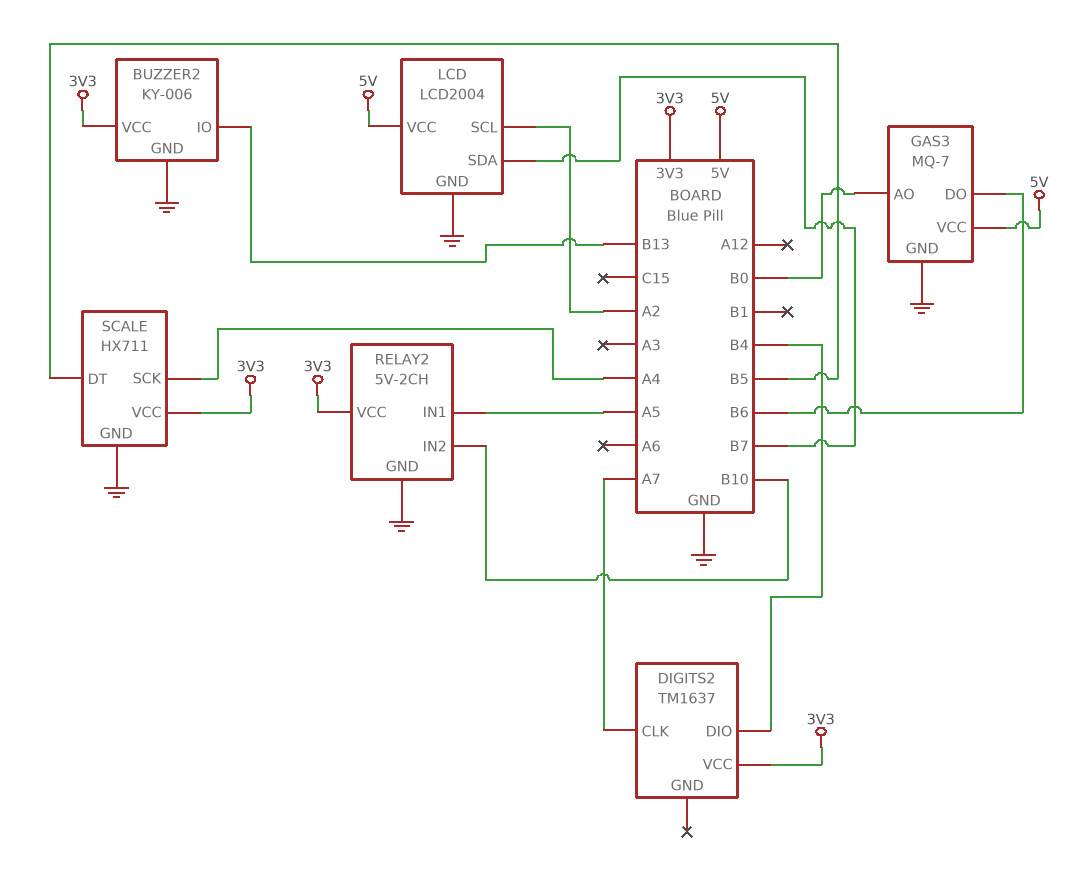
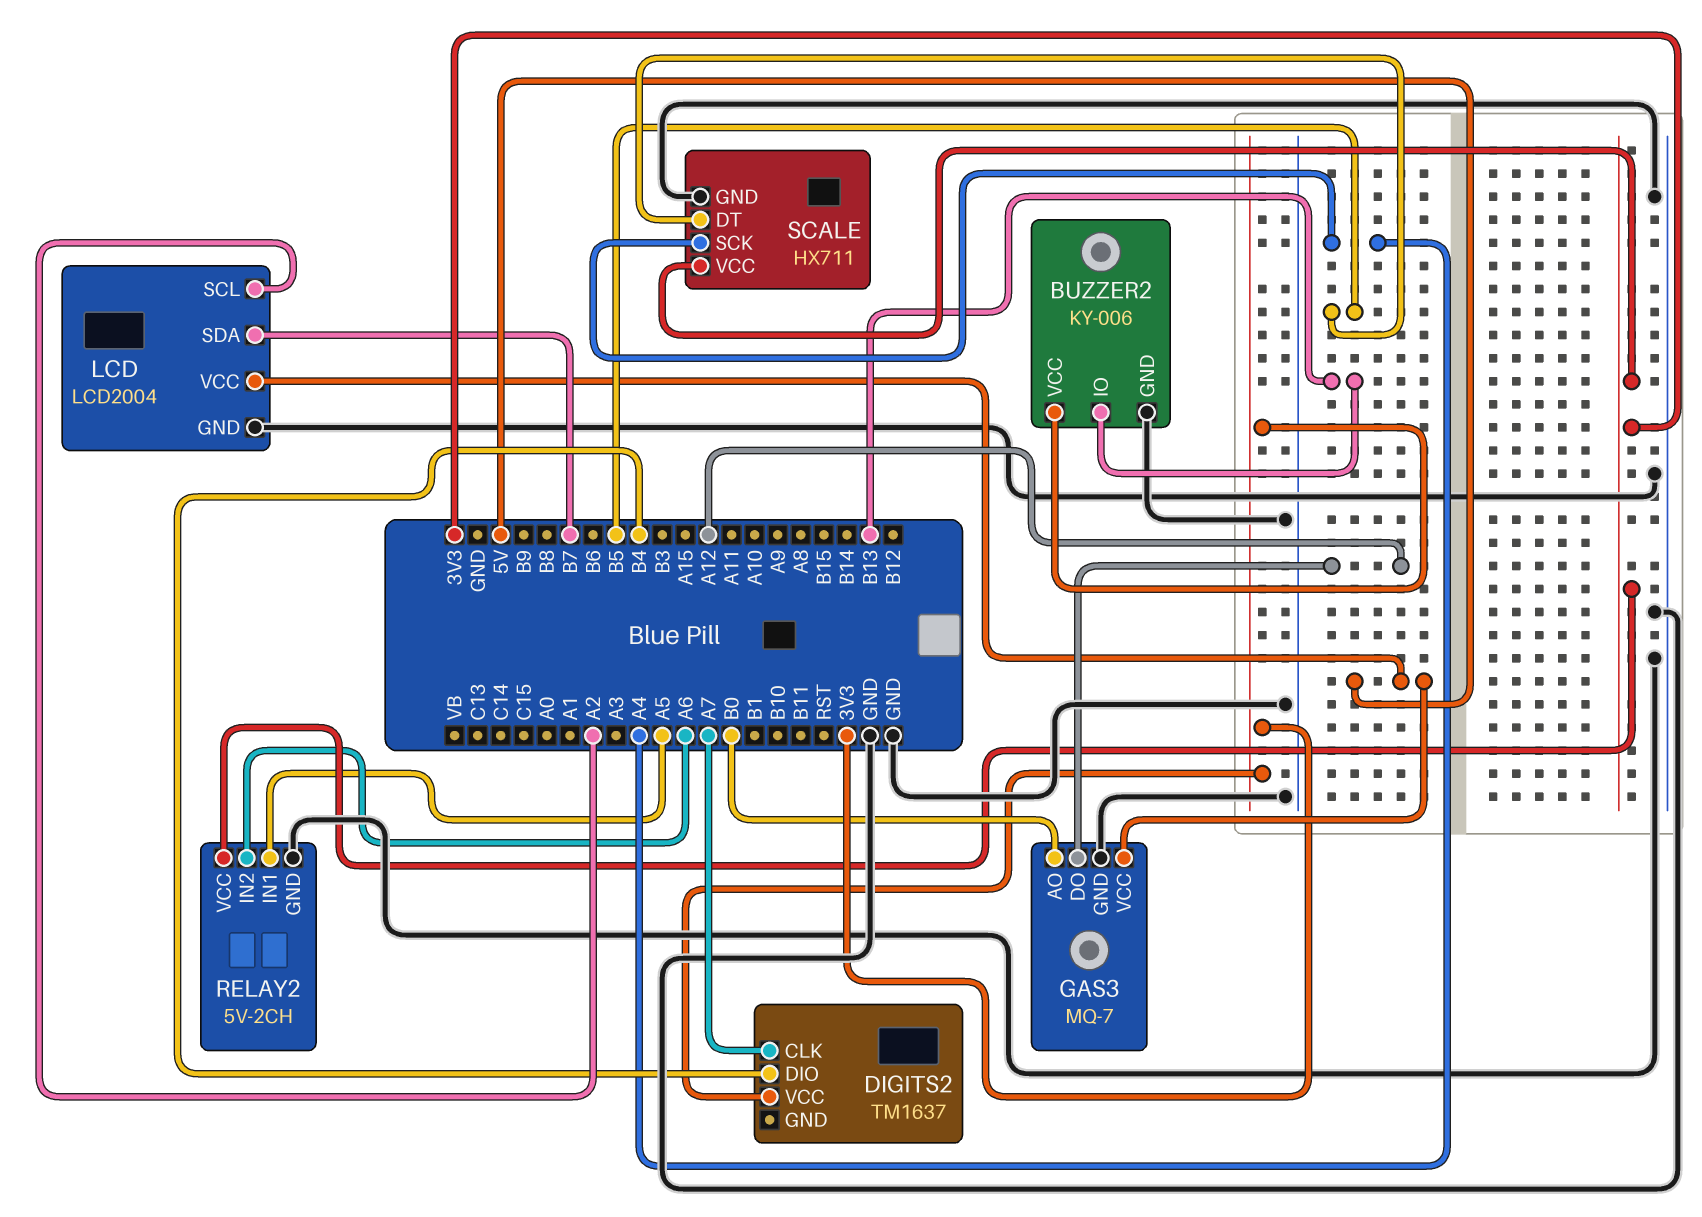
GAS3 pin DO: B6 -> A12
RELAY2 pin IN2: B10 -> A6

